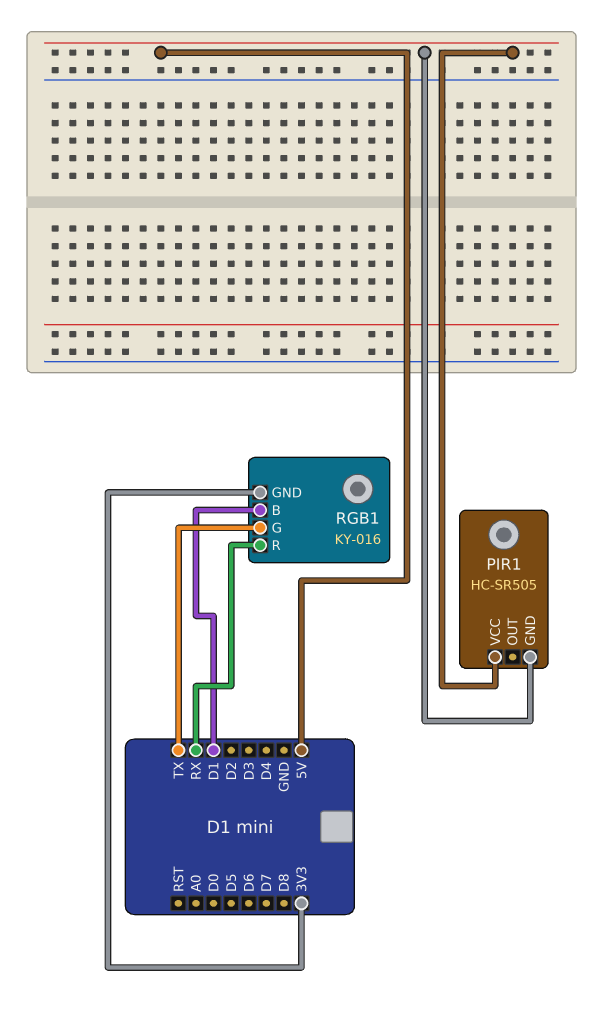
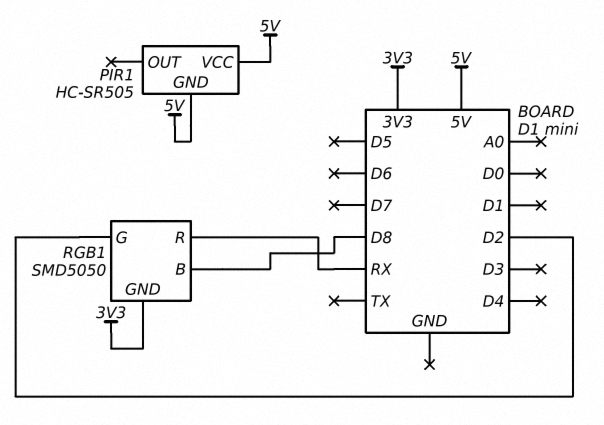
RGB1: KY-016 -> SMD5050
RGB1 pin B: D1 -> D8
RGB1 pin G: TX -> D2

